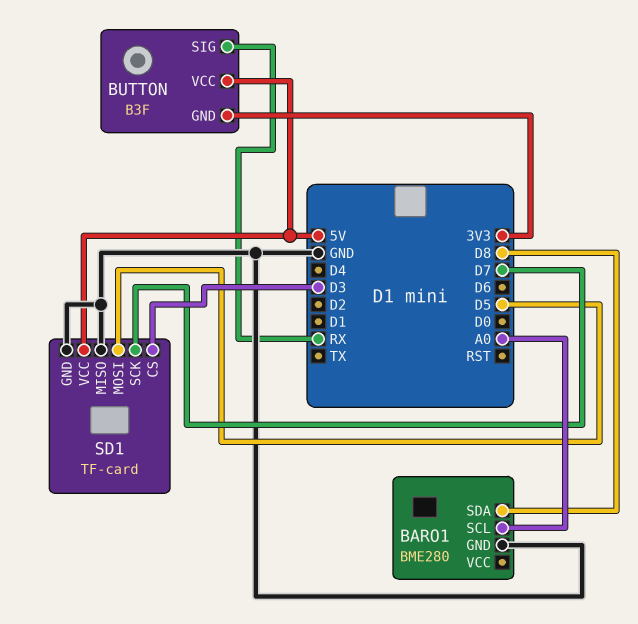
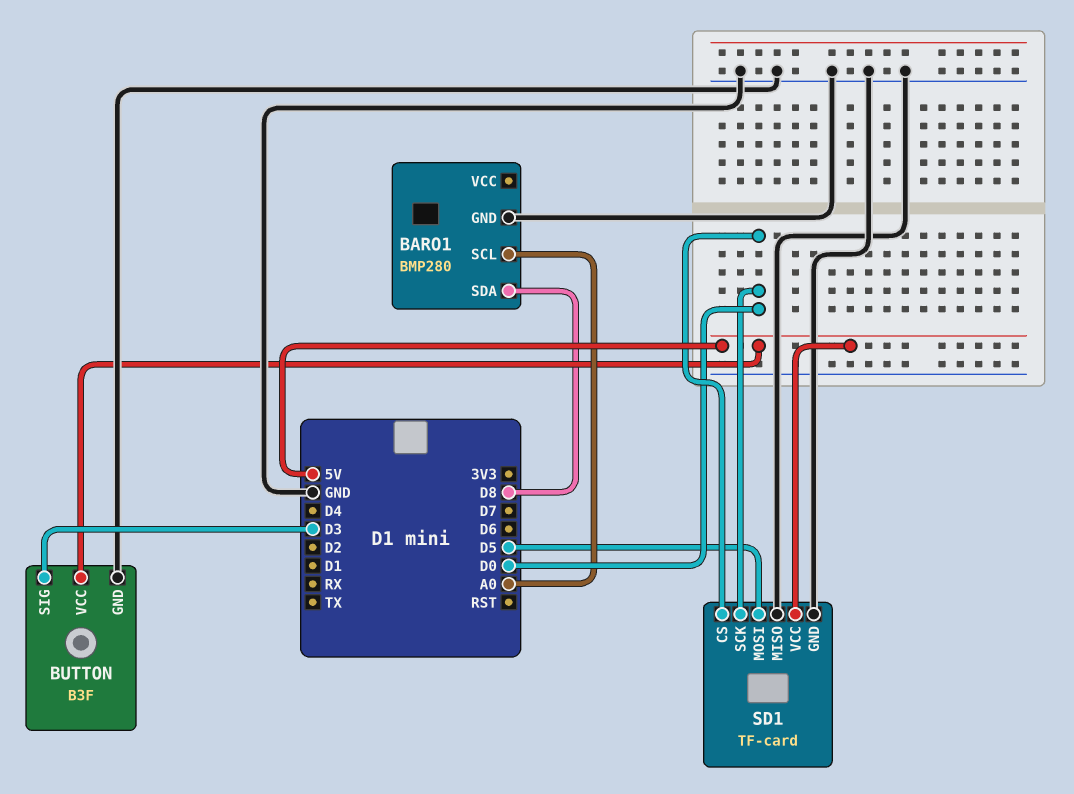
BARO1: BME280 -> BMP280
BUTTON pin GND: 3V3 -> GND
BUTTON pin SIG: RX -> D3
SD1 pin CS: D3 -> D0
SD1 pin SCK: D7 -> D0

